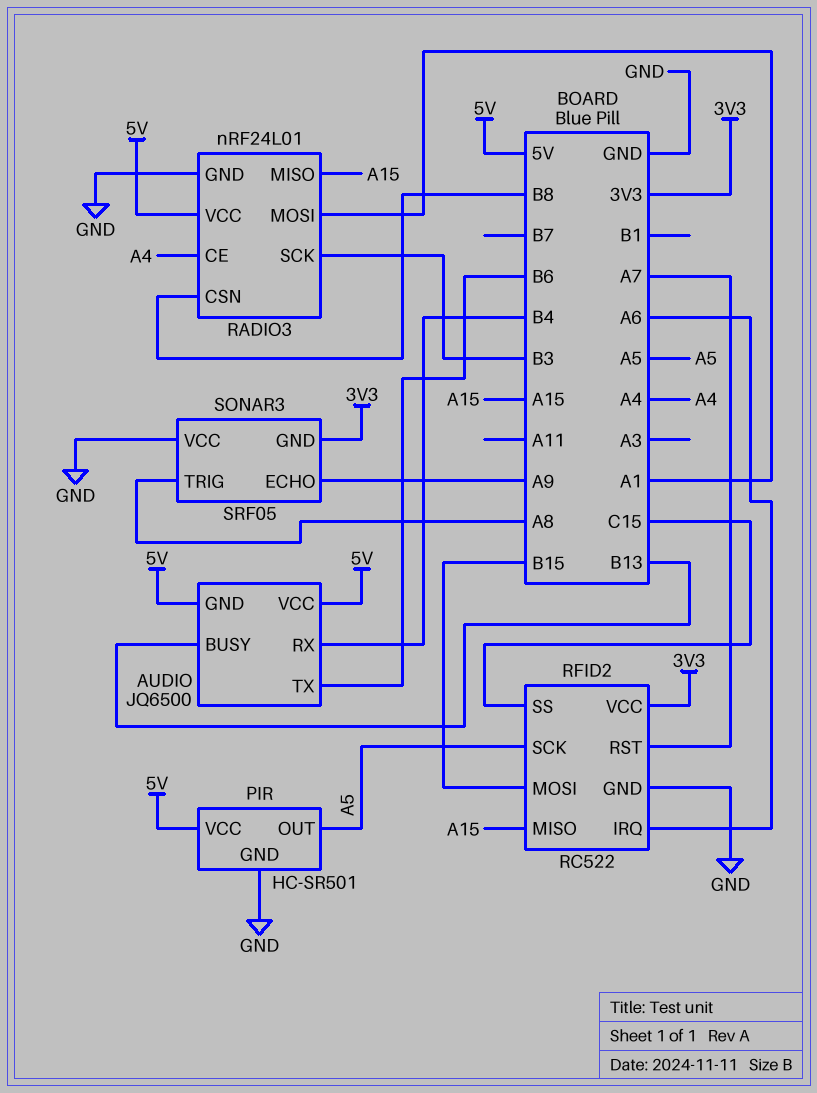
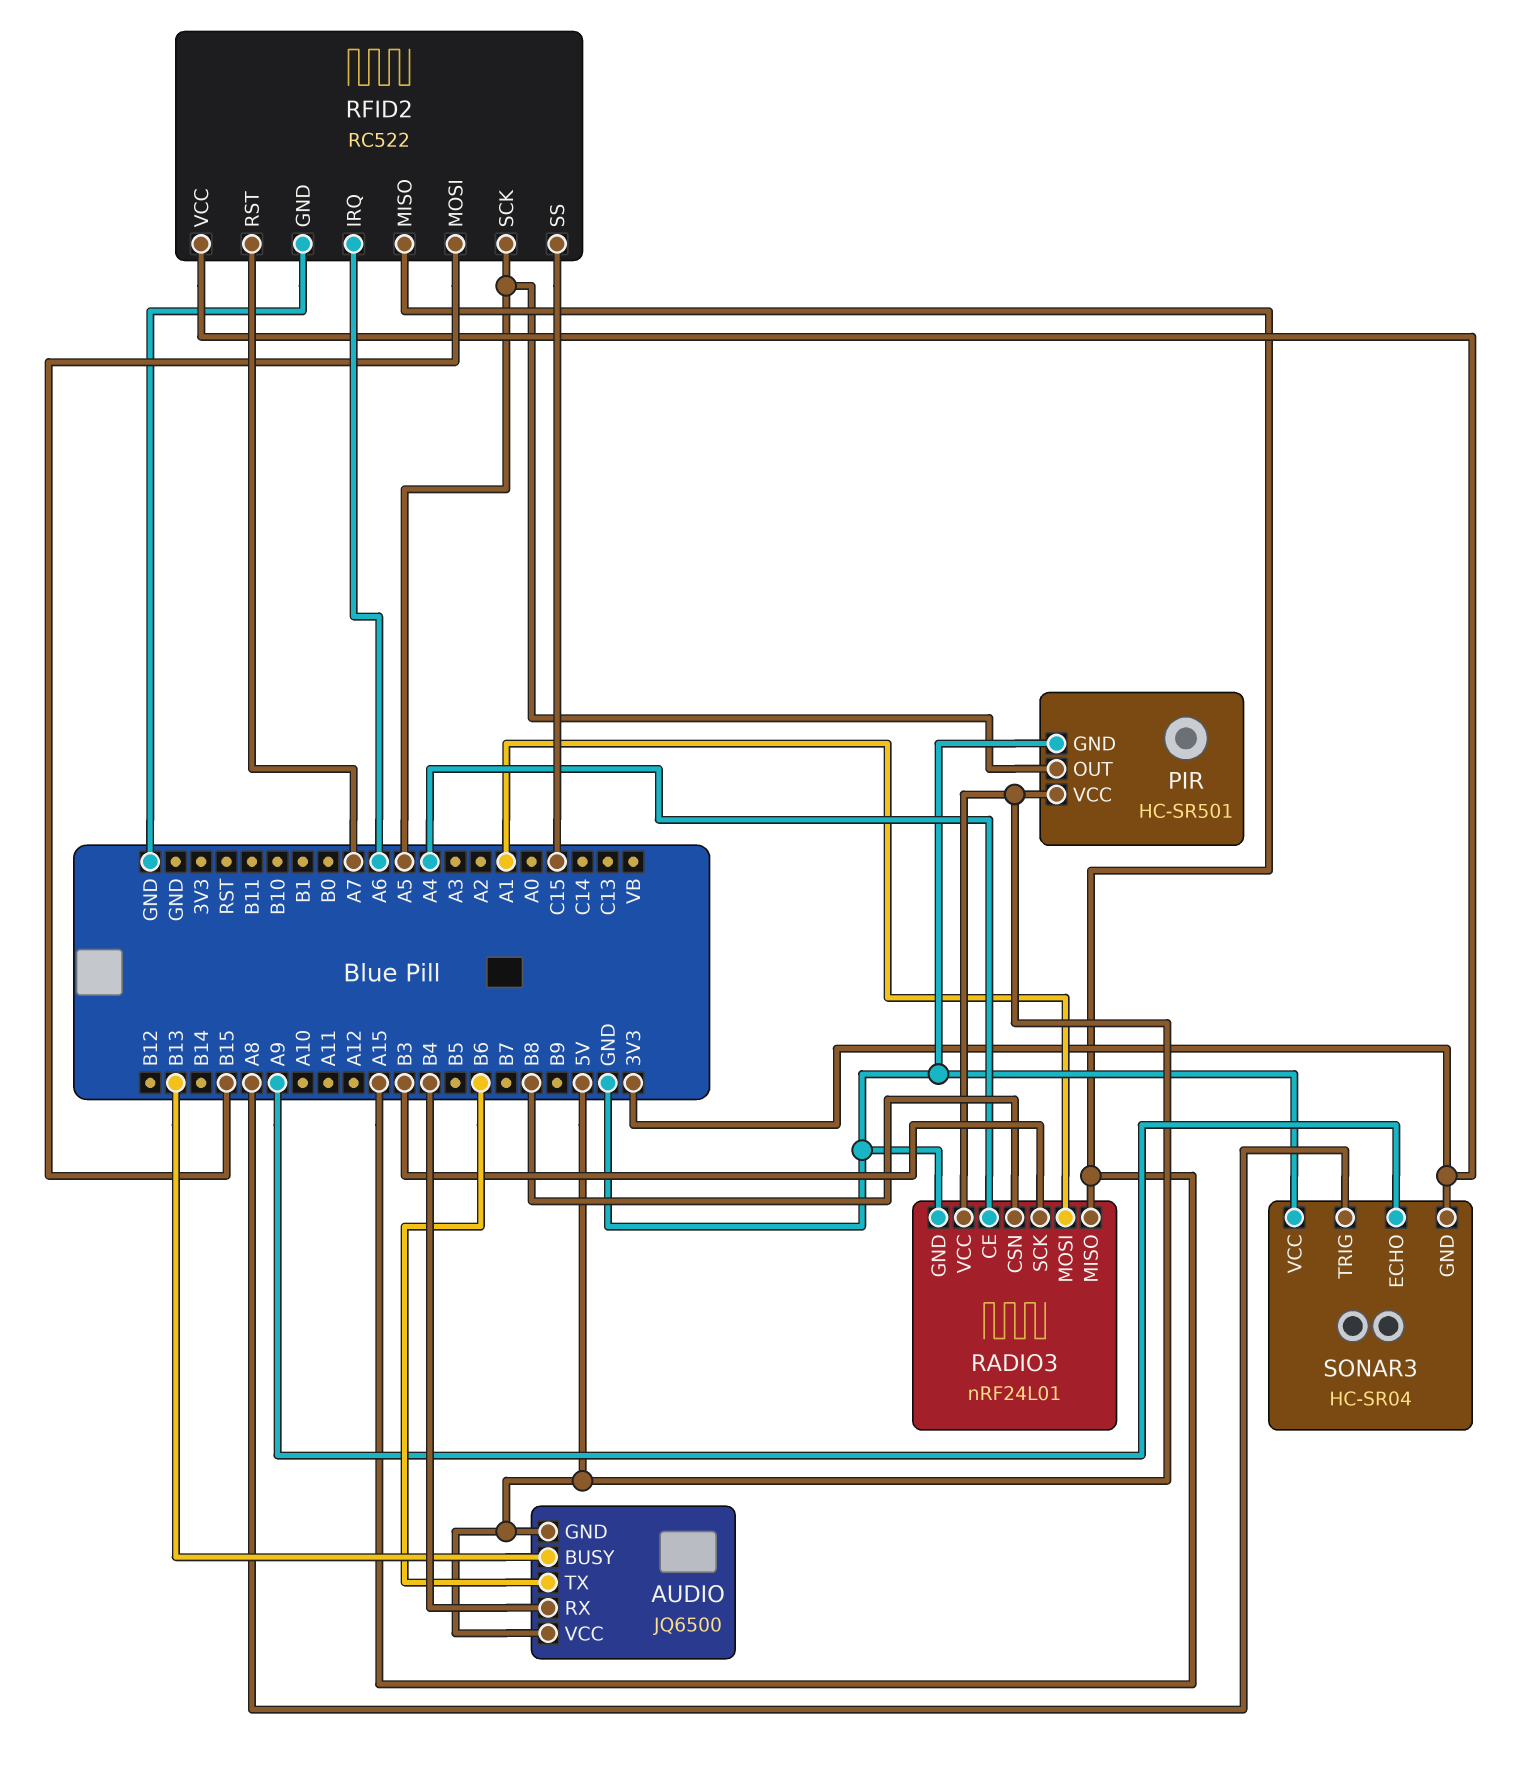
SONAR3: SRF05 -> HC-SR04

